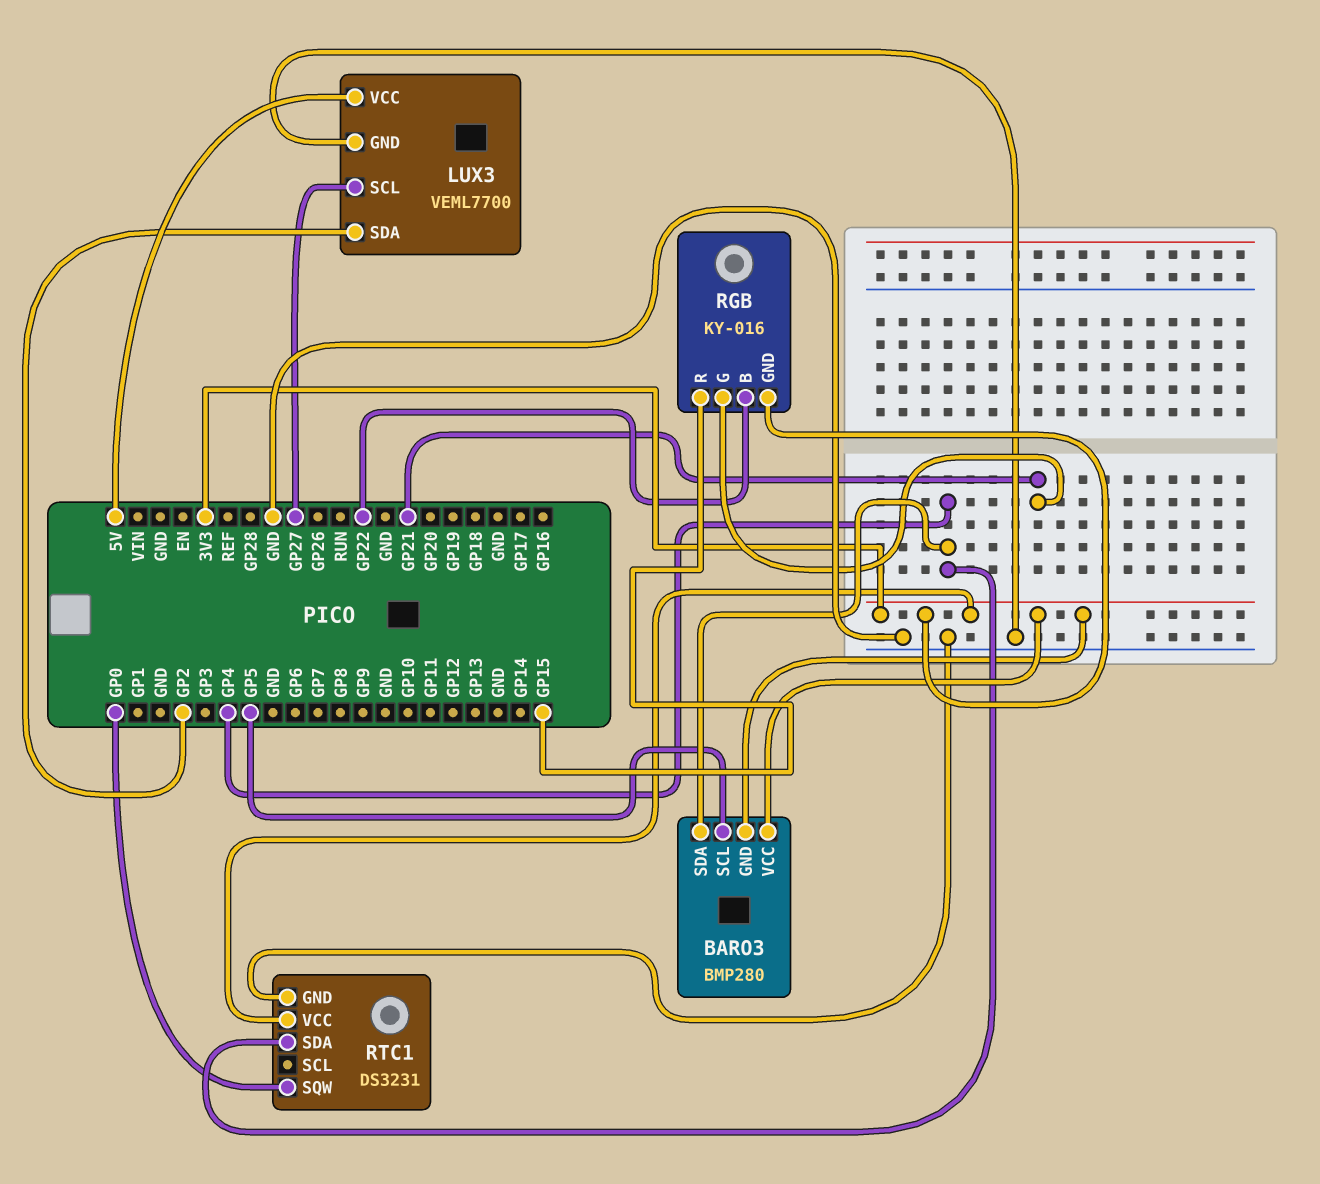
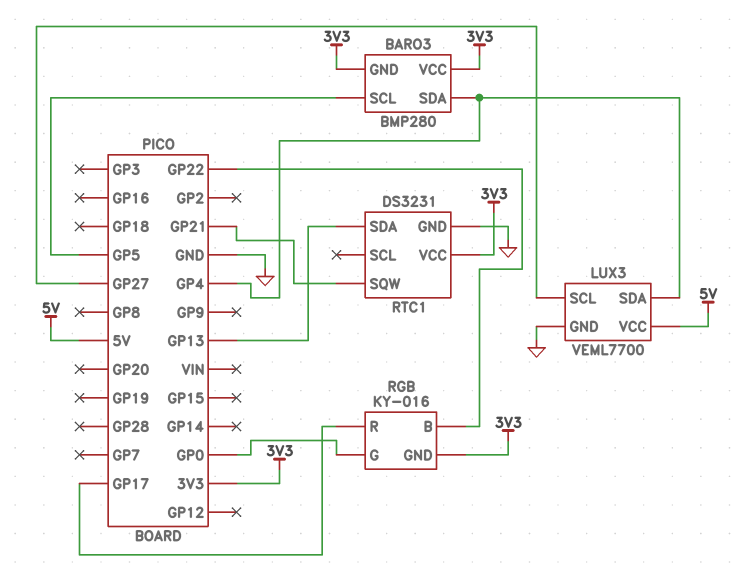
LUX3 pin SDA: GP2 -> GP4
RGB pin G: GP21 -> GP0
RGB pin R: GP15 -> GP17
RTC1 pin SDA: GP4 -> GP13
RTC1 pin SQW: GP0 -> GP21

